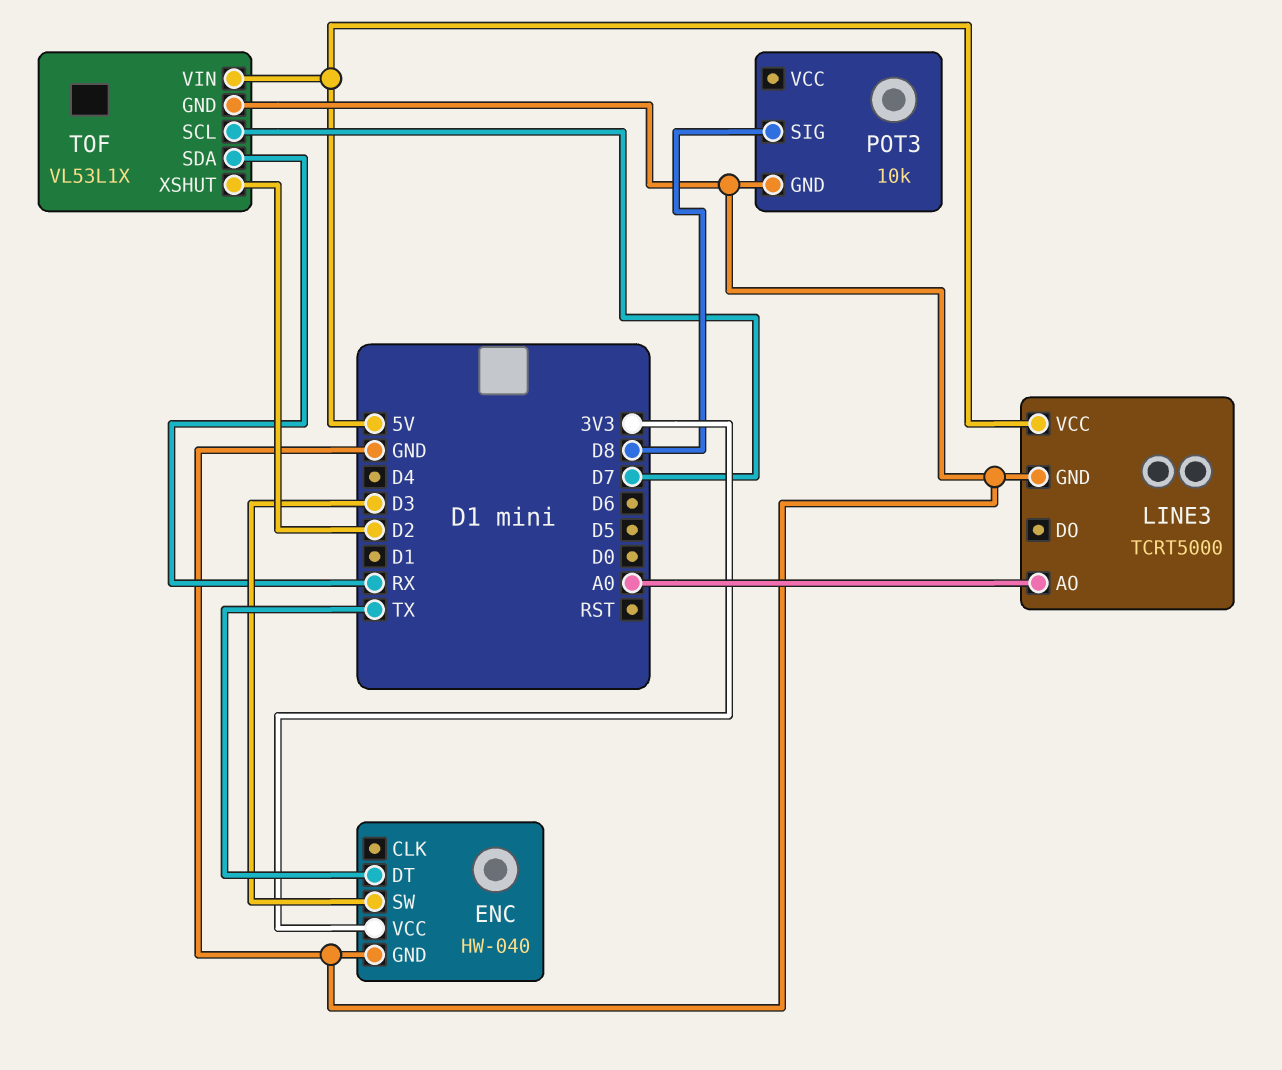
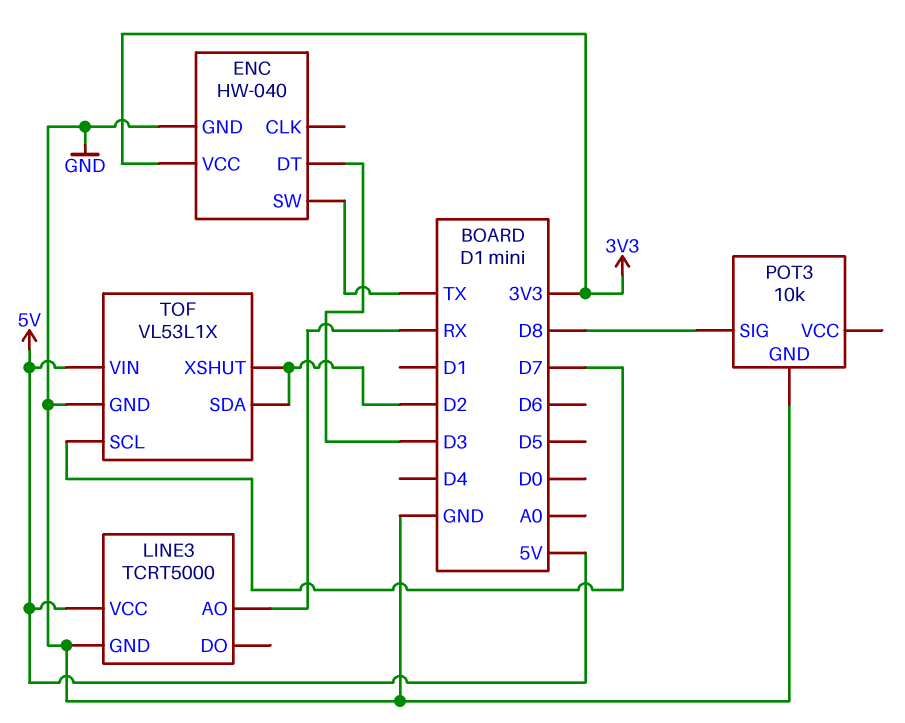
ENC pin DT: TX -> D3
ENC pin SW: D3 -> TX
LINE3 pin AO: A0 -> RX
TOF pin SDA: RX -> D2

